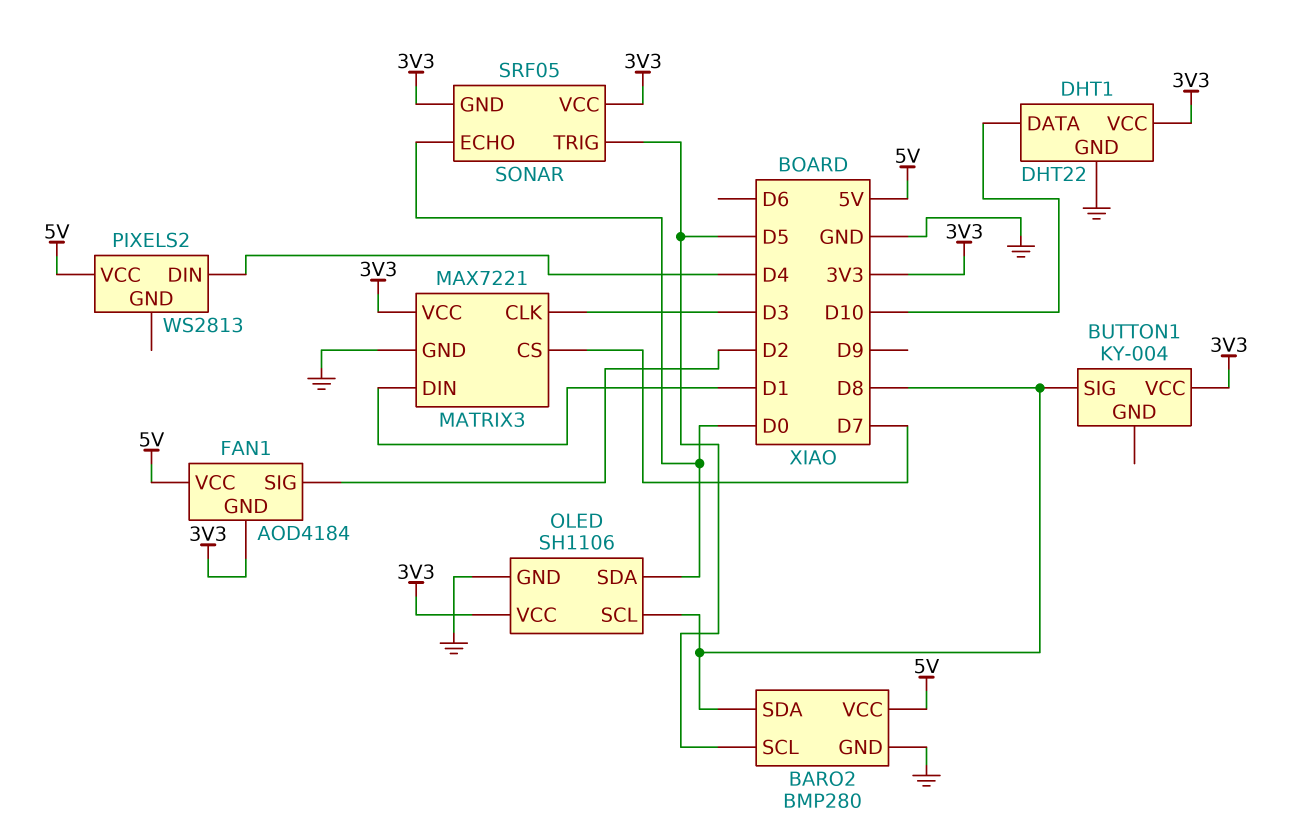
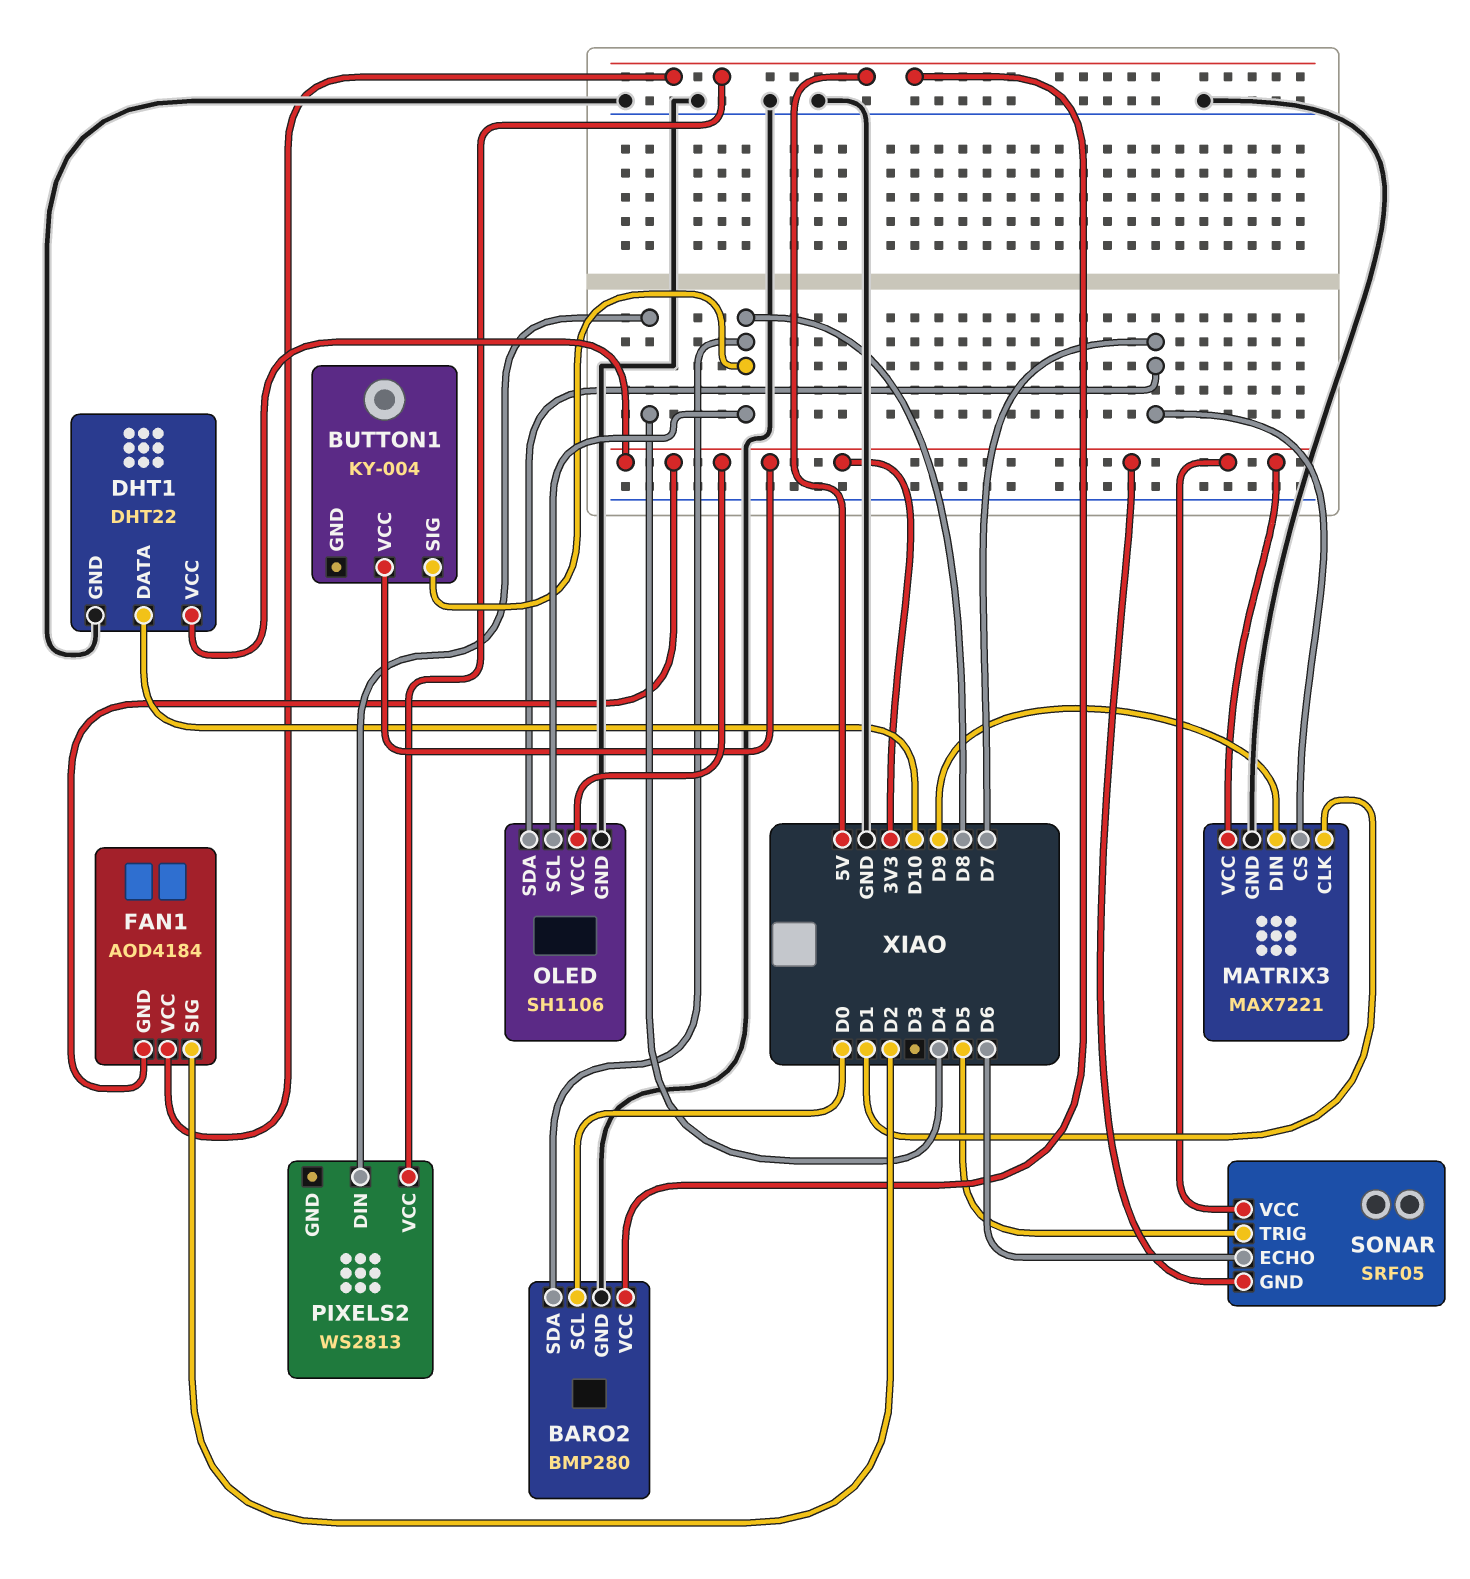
BARO2 pin SCL: D5 -> D0
MATRIX3 pin CLK: D3 -> D1
MATRIX3 pin DIN: D1 -> D9
OLED pin SDA: D0 -> D7
SONAR pin ECHO: D0 -> D6

